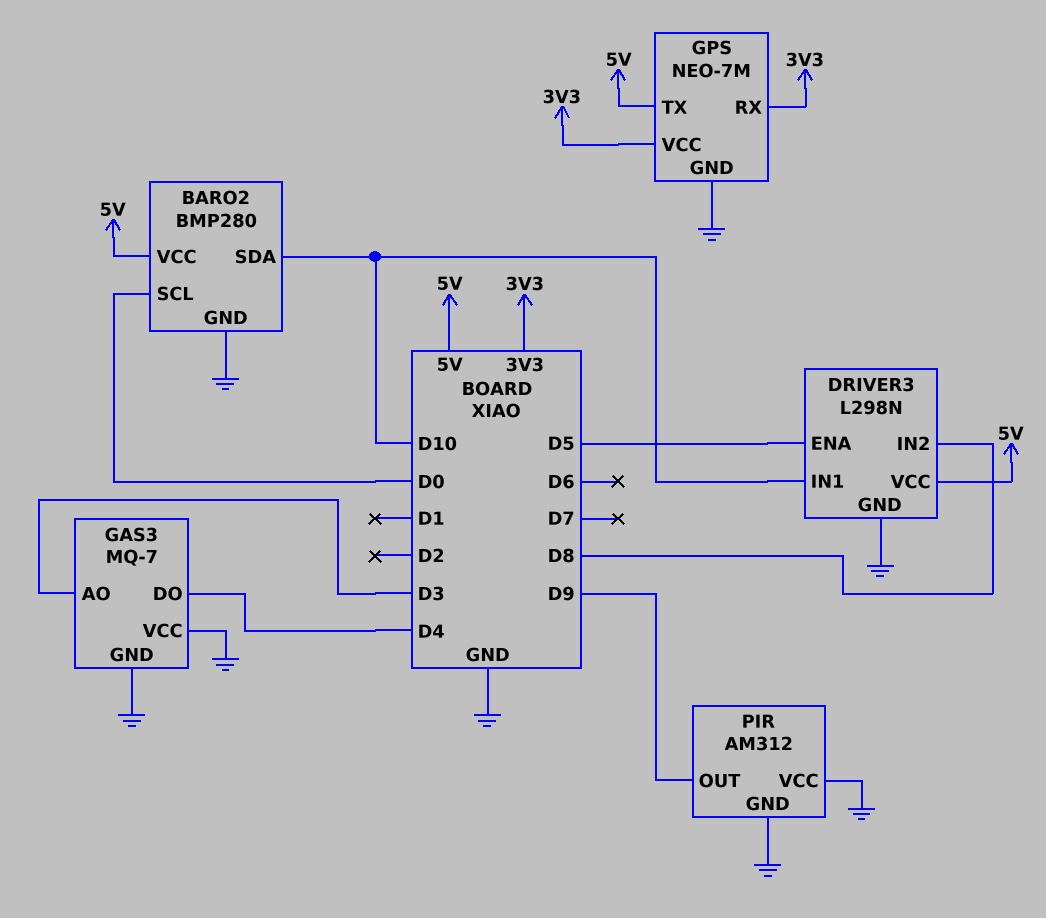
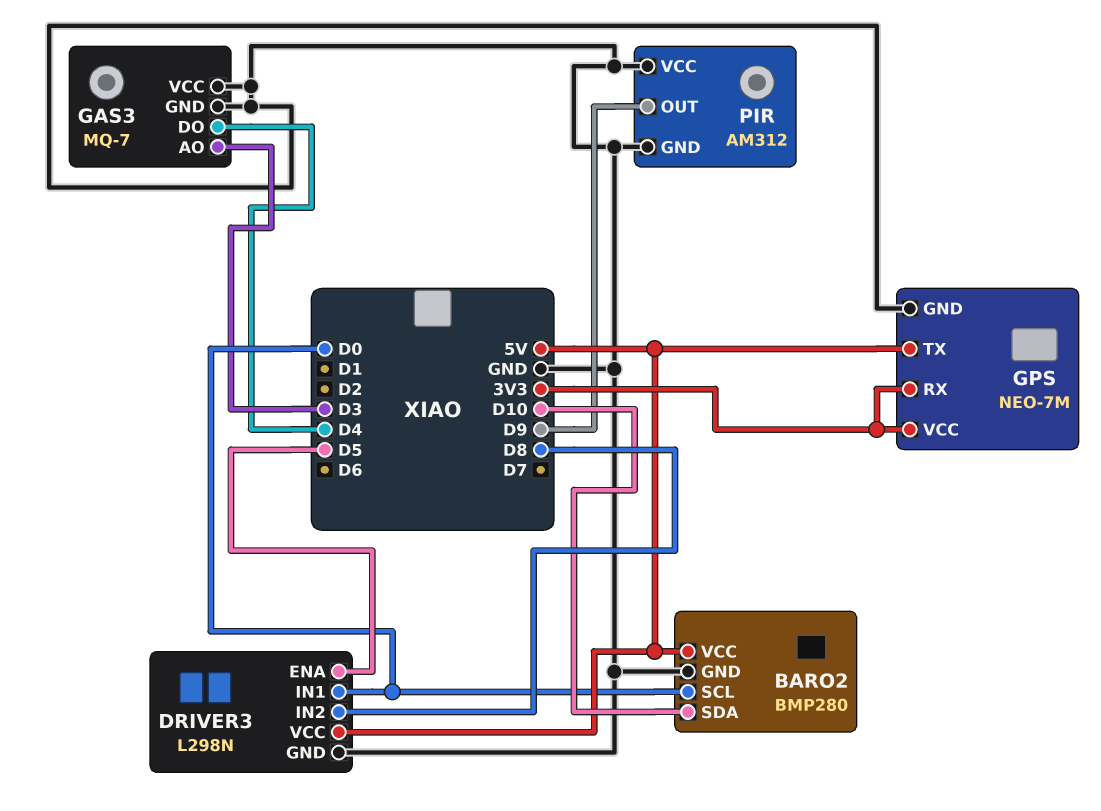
DRIVER3 pin IN1: D10 -> D0

